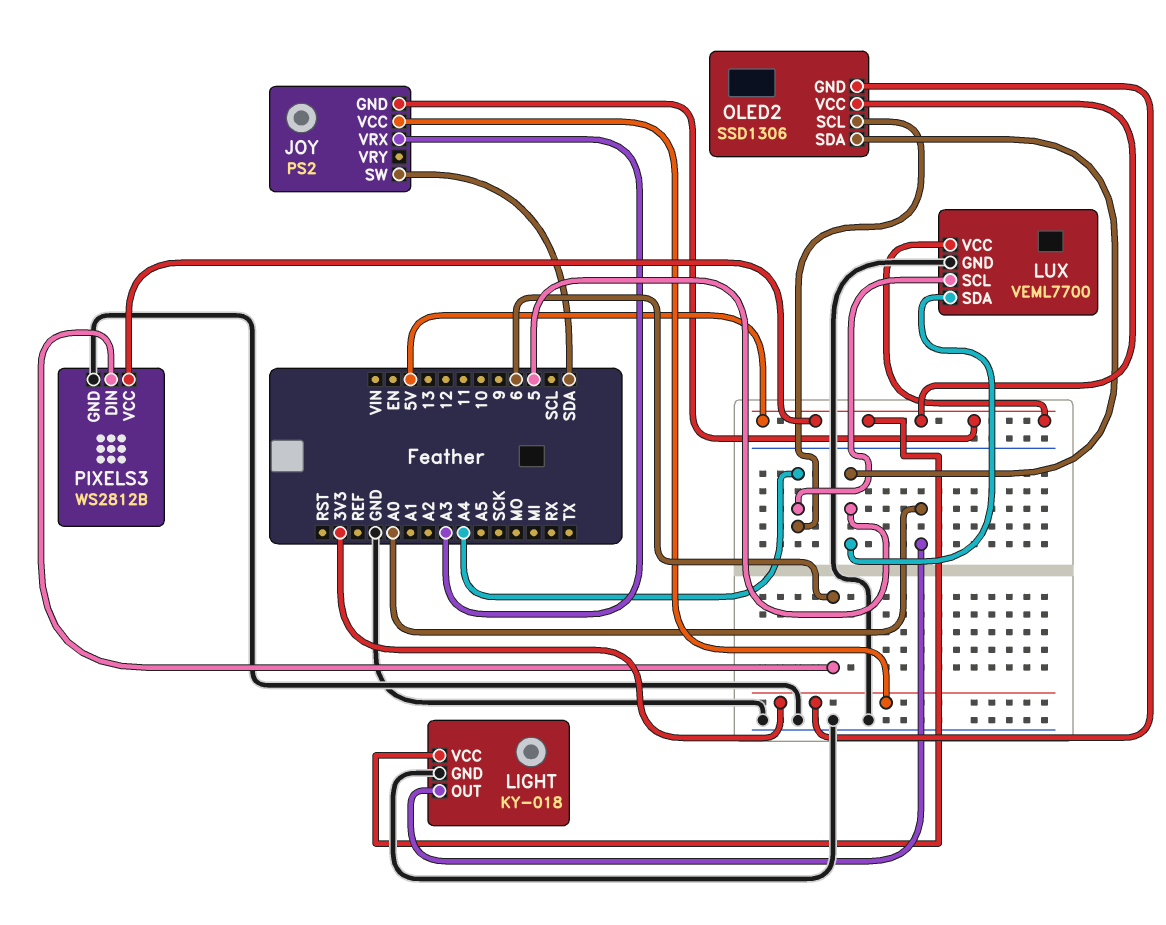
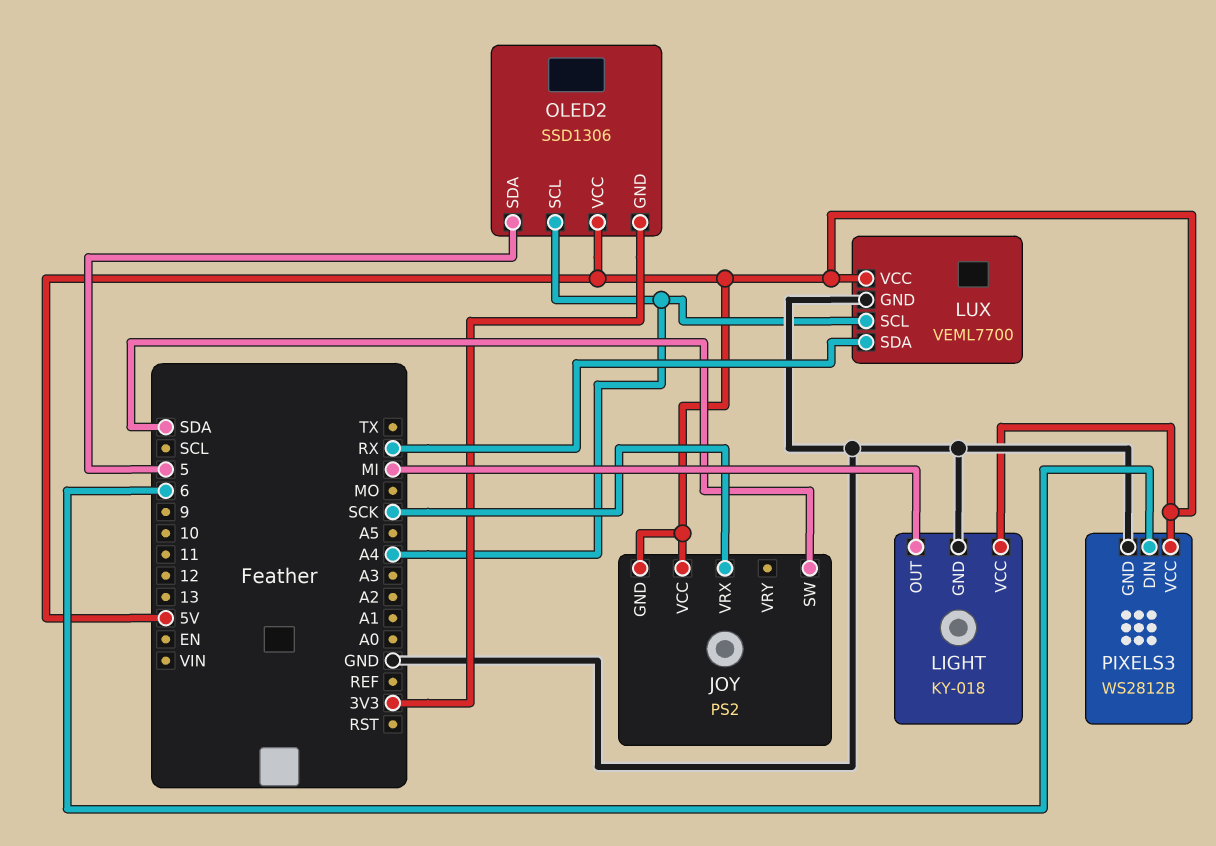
JOY pin VCC: 3V3 -> 5V
JOY pin VRX: A3 -> SCK
LIGHT pin OUT: A0 -> MI
LUX pin SDA: 5 -> RX

